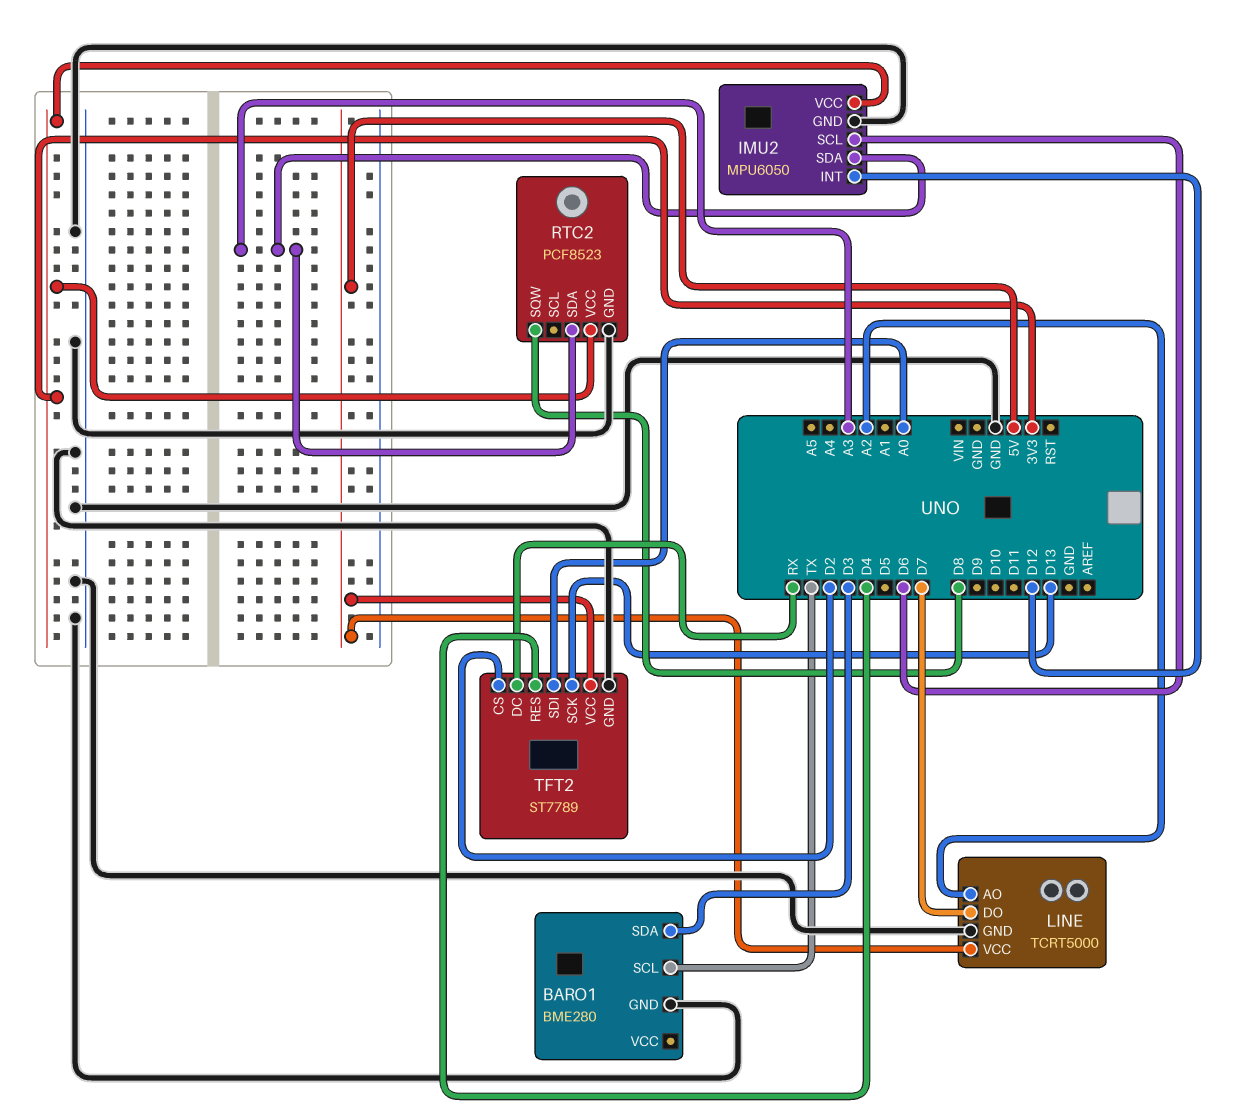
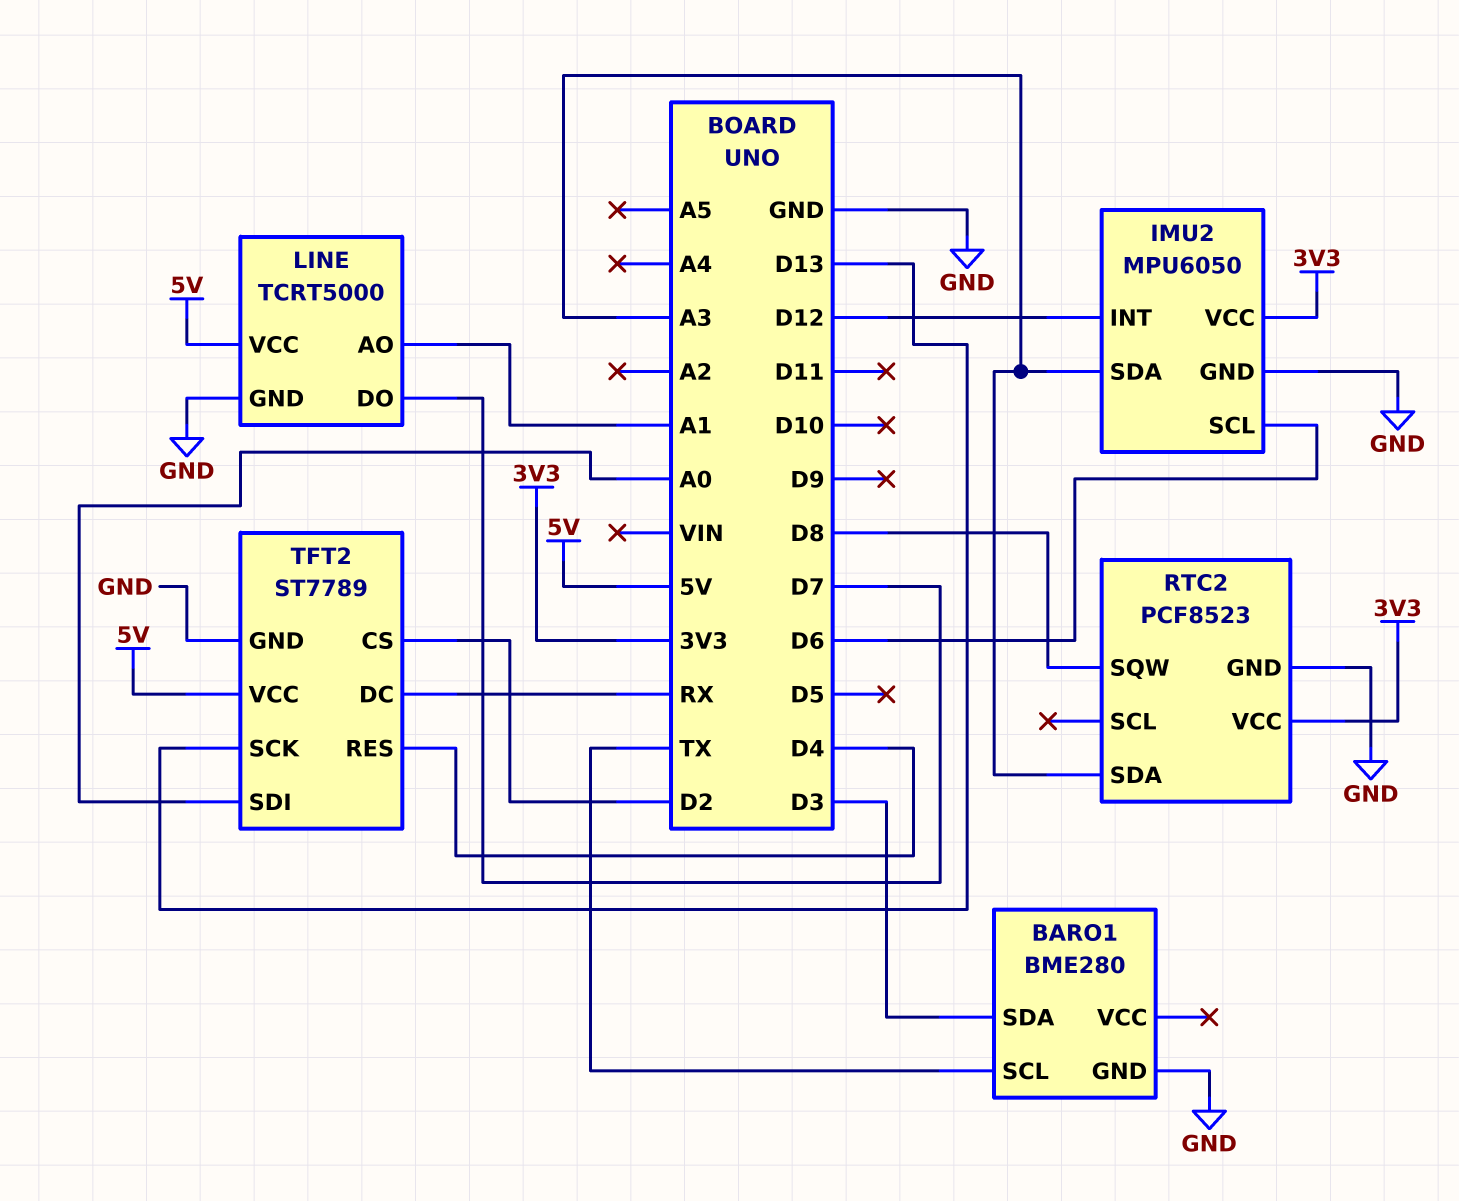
LINE pin AO: A2 -> A1

